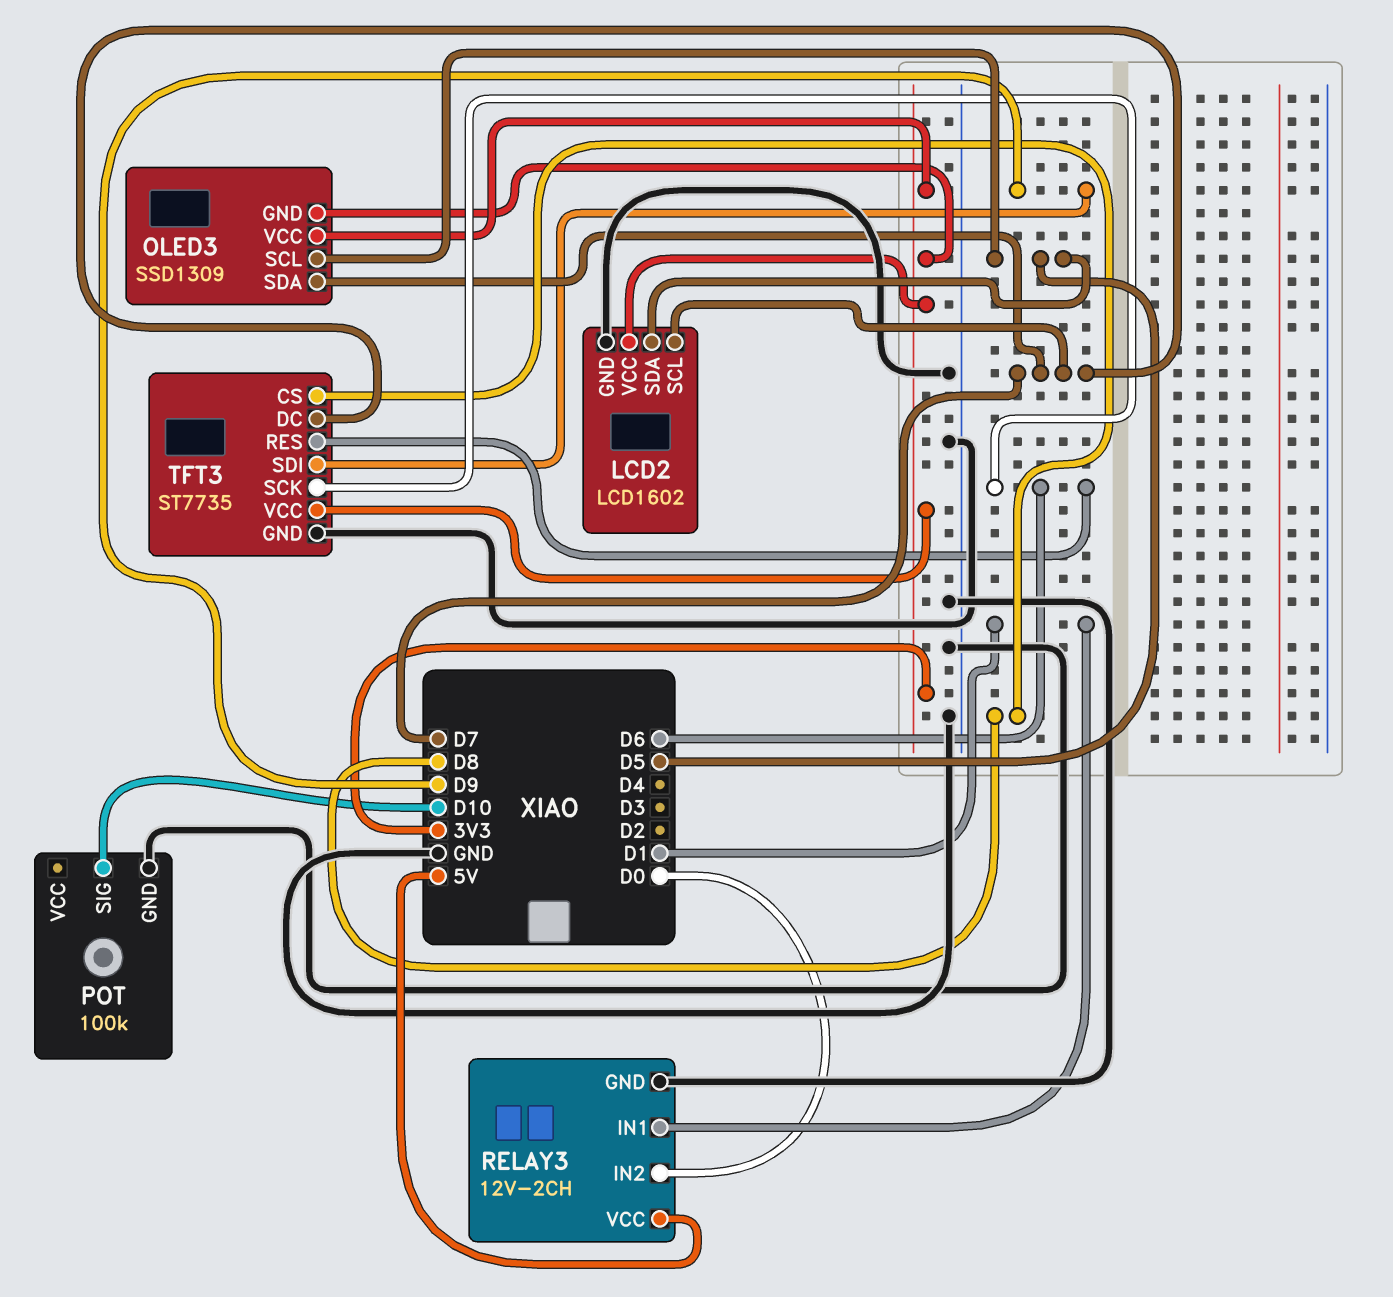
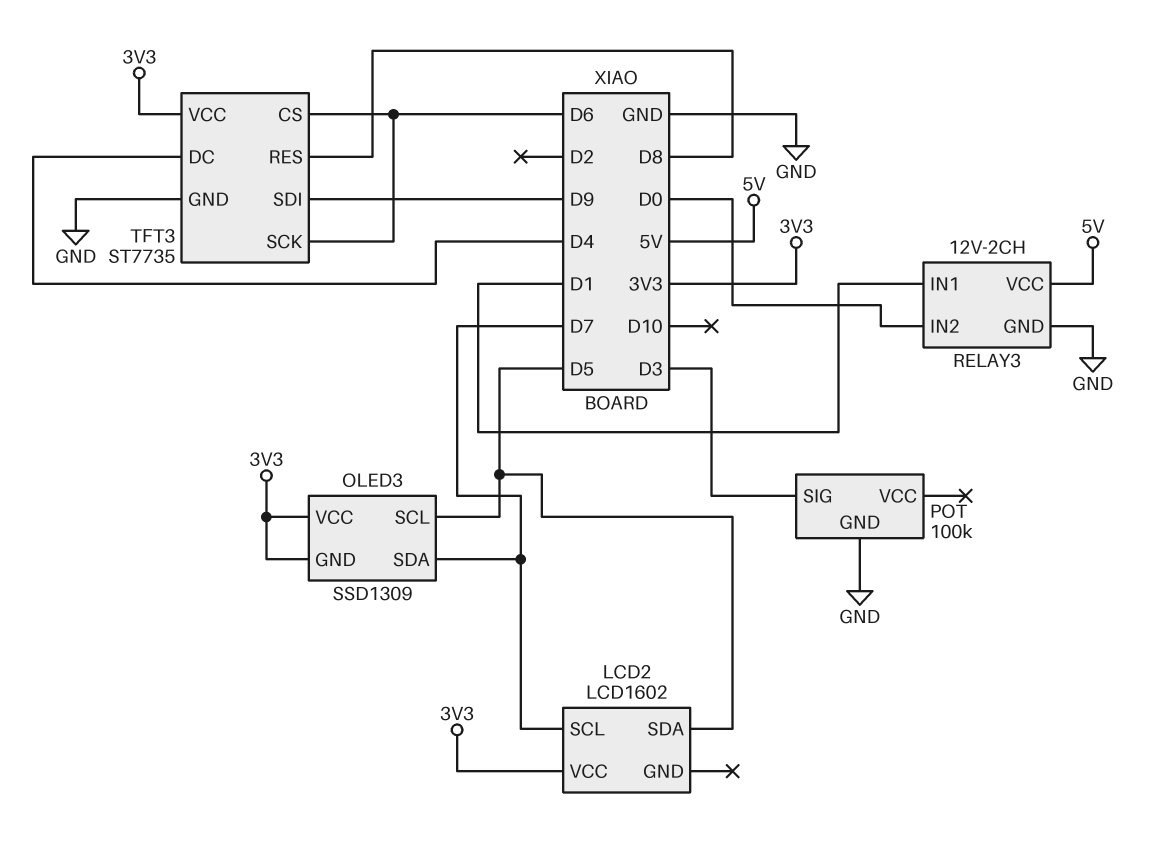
LCD2 pin GND: GND -> none
POT pin SIG: D10 -> D3
TFT3 pin CS: D8 -> D6
TFT3 pin DC: D7 -> D4
TFT3 pin RES: D6 -> D8

